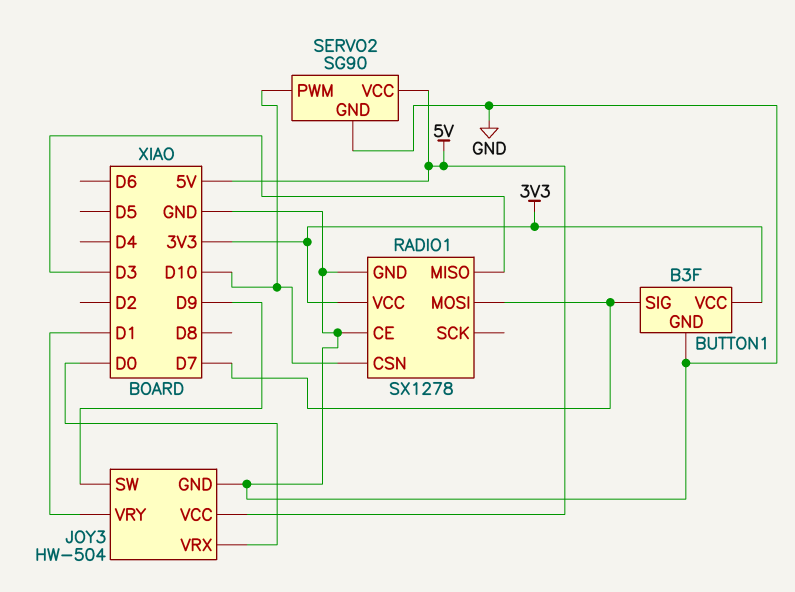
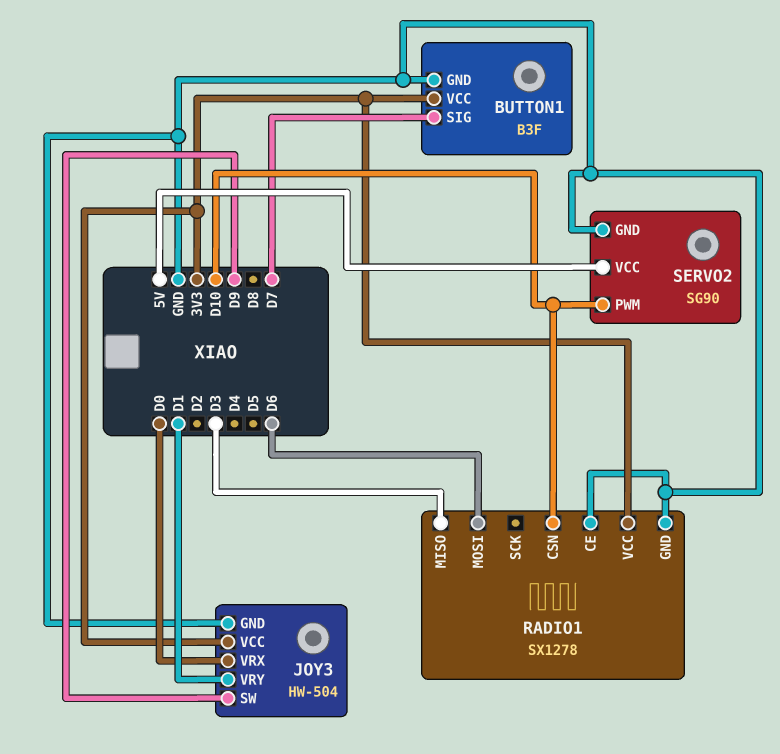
JOY3 pin VCC: 5V -> 3V3
RADIO1 pin MOSI: D7 -> D6

